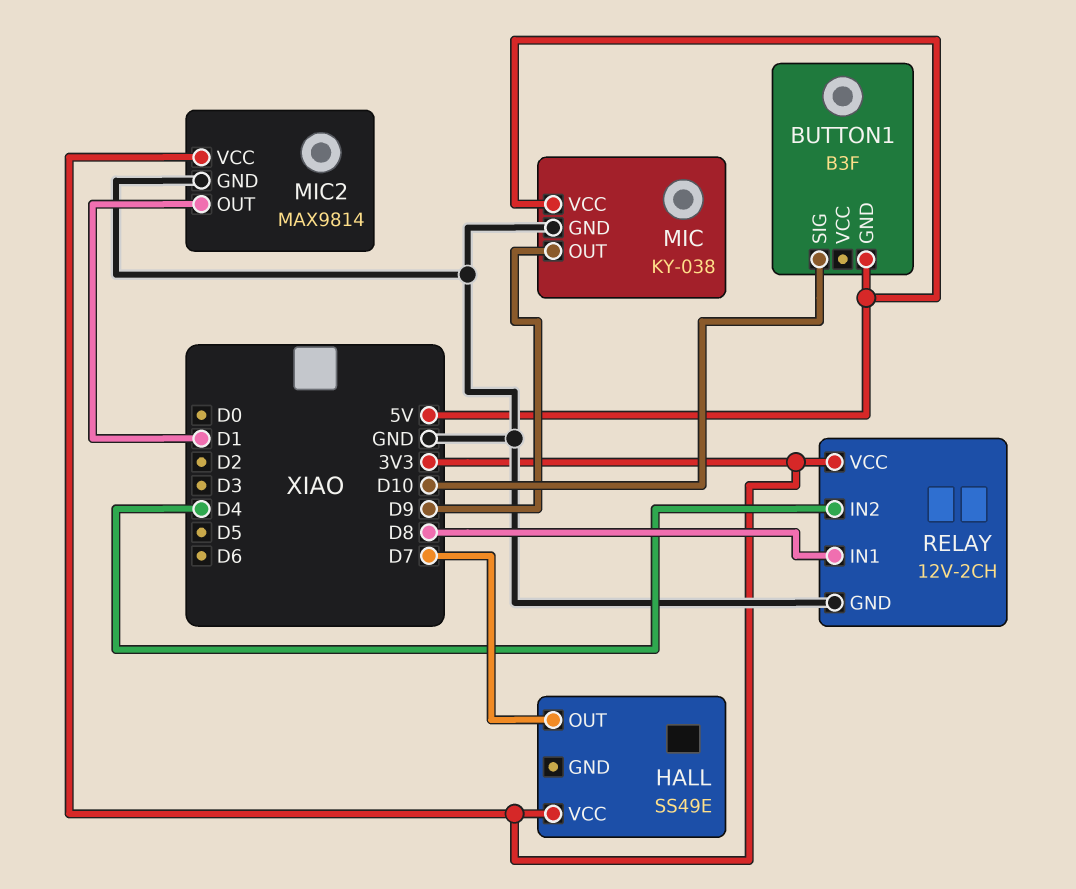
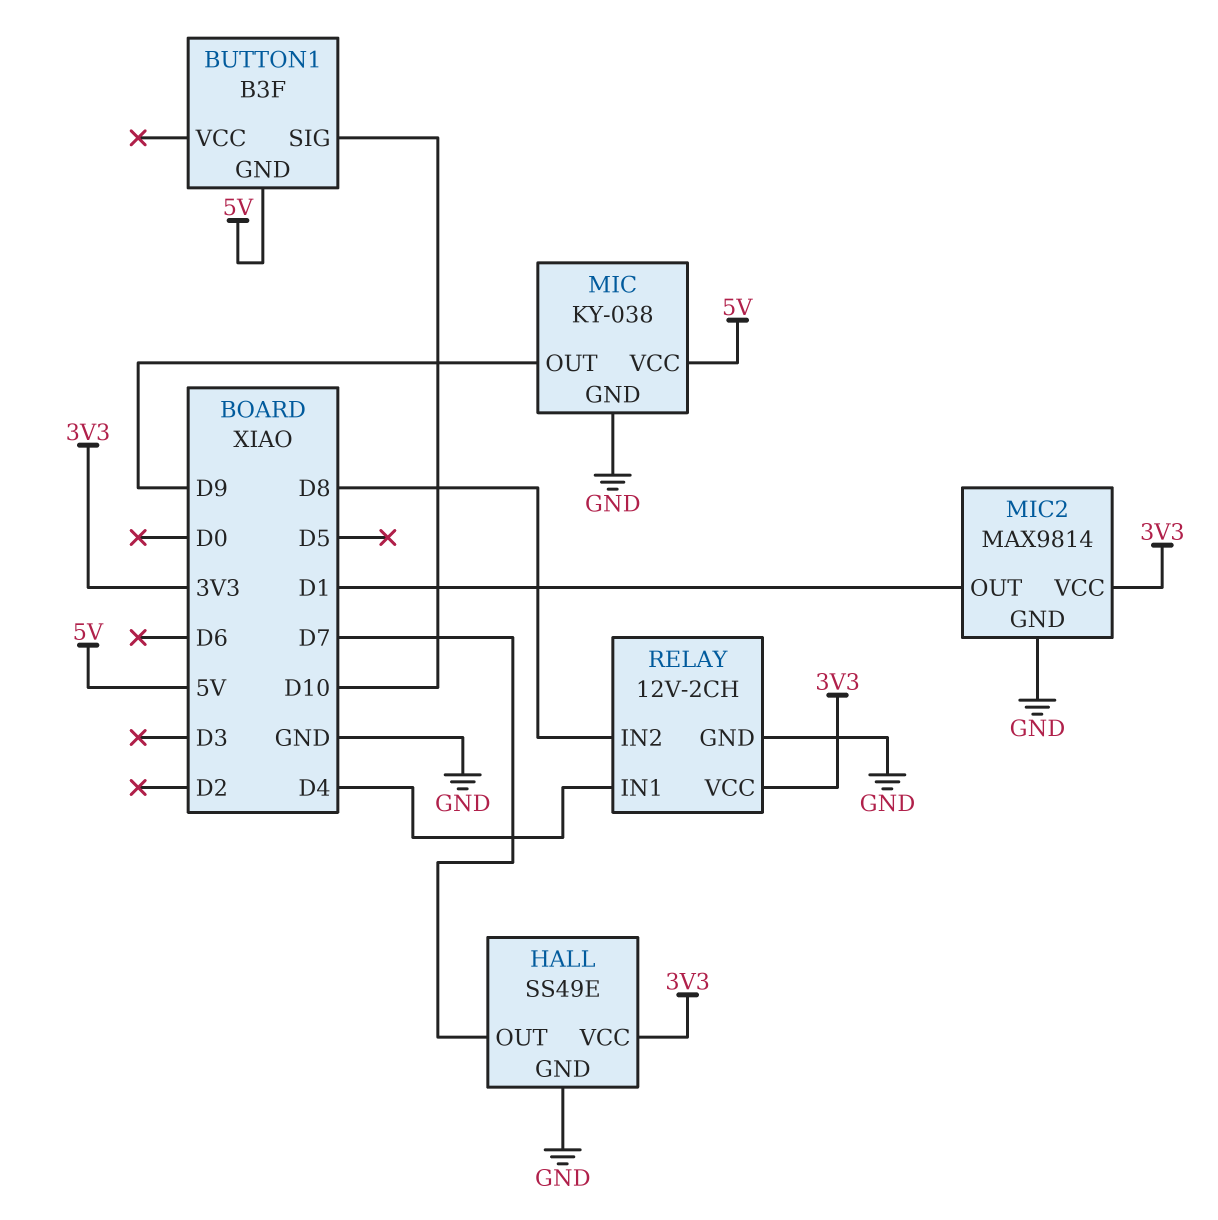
HALL pin GND: none -> GND
RELAY pin IN1: D8 -> D4
RELAY pin IN2: D4 -> D8

